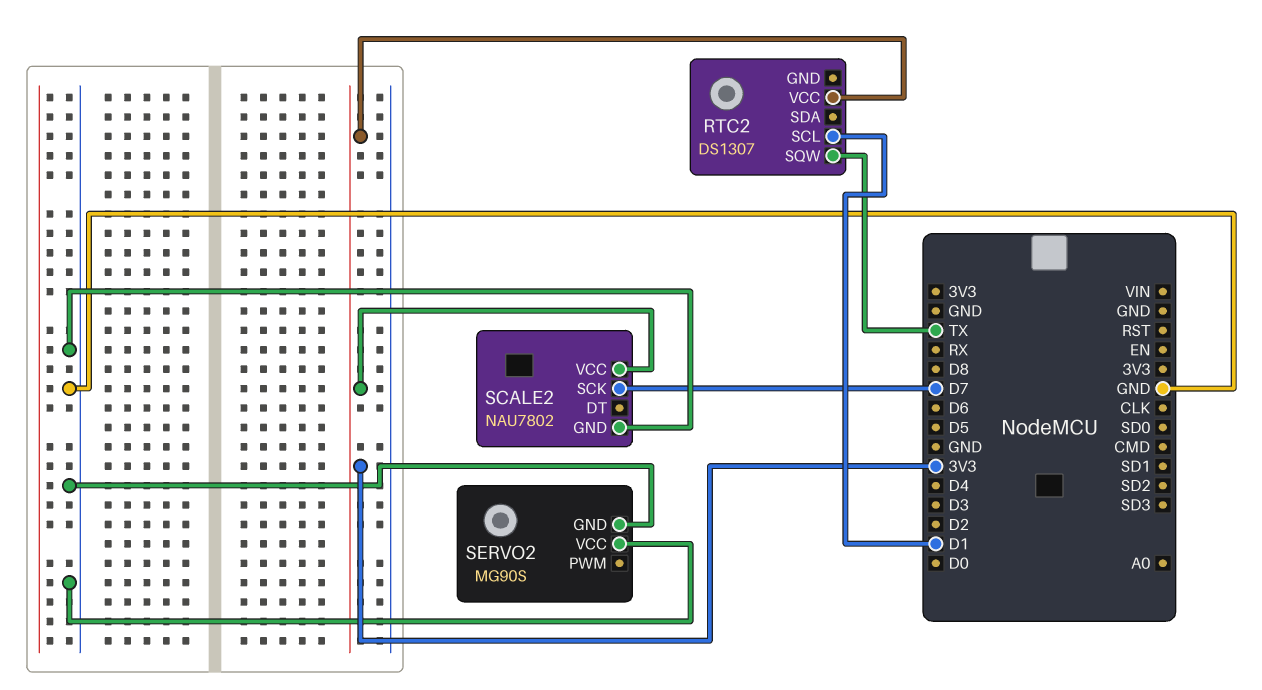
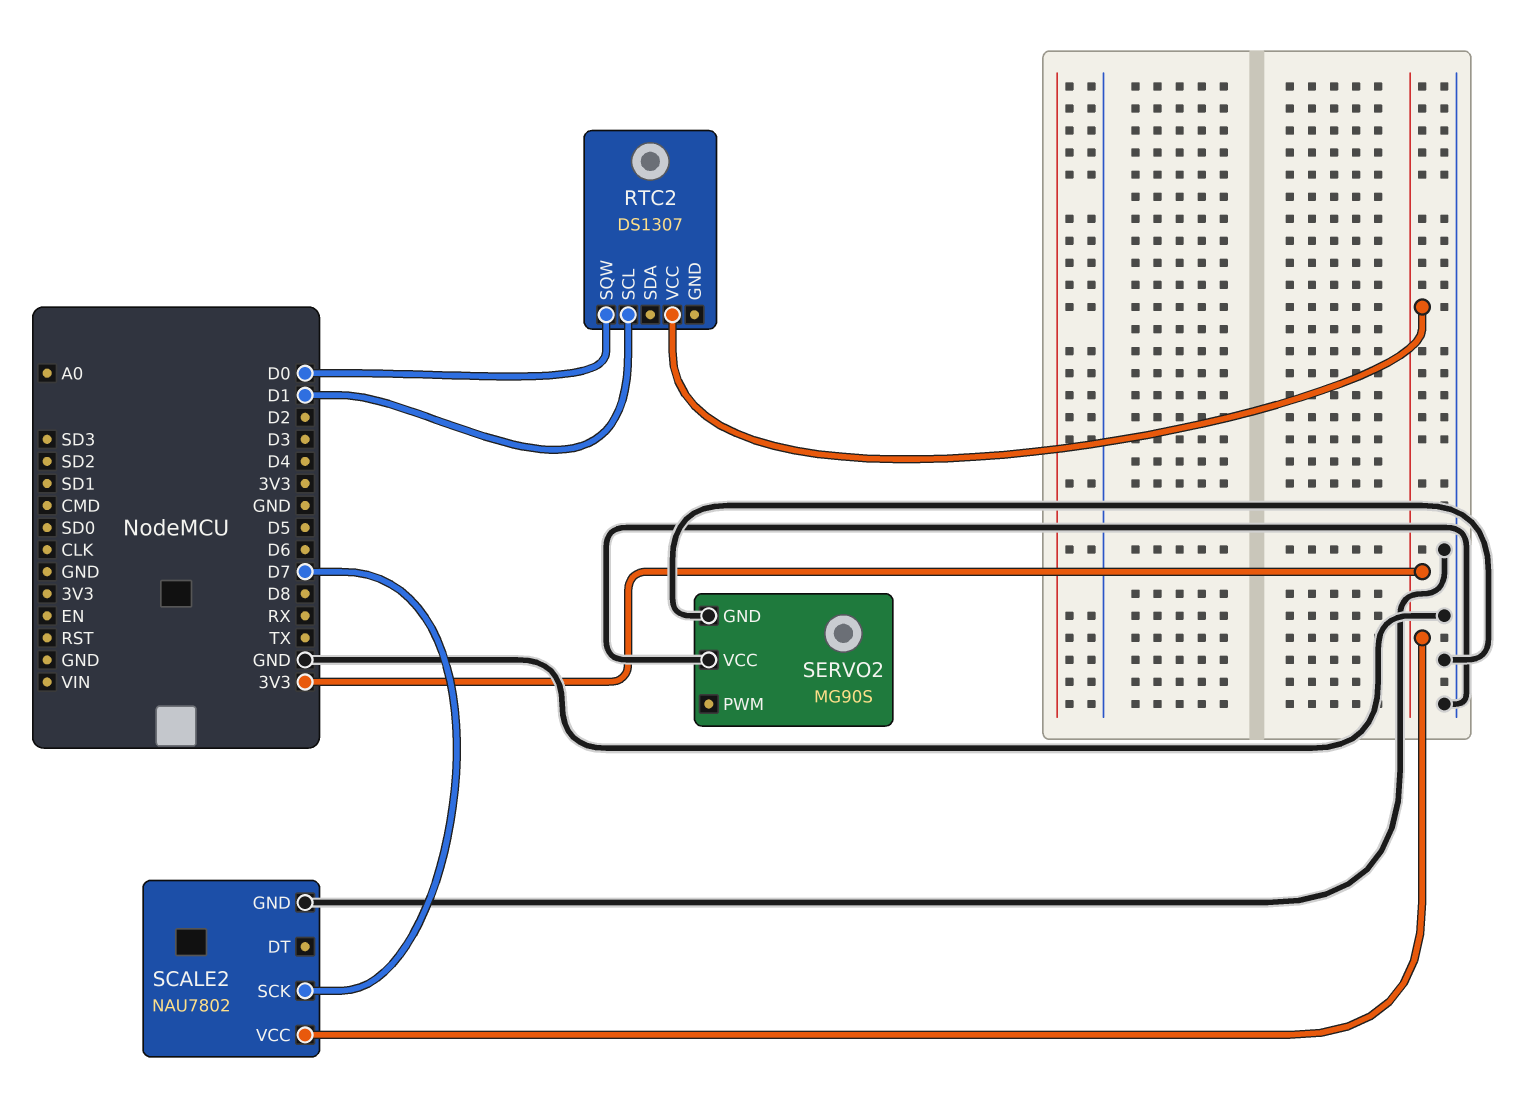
RTC2 pin SQW: TX -> D0

